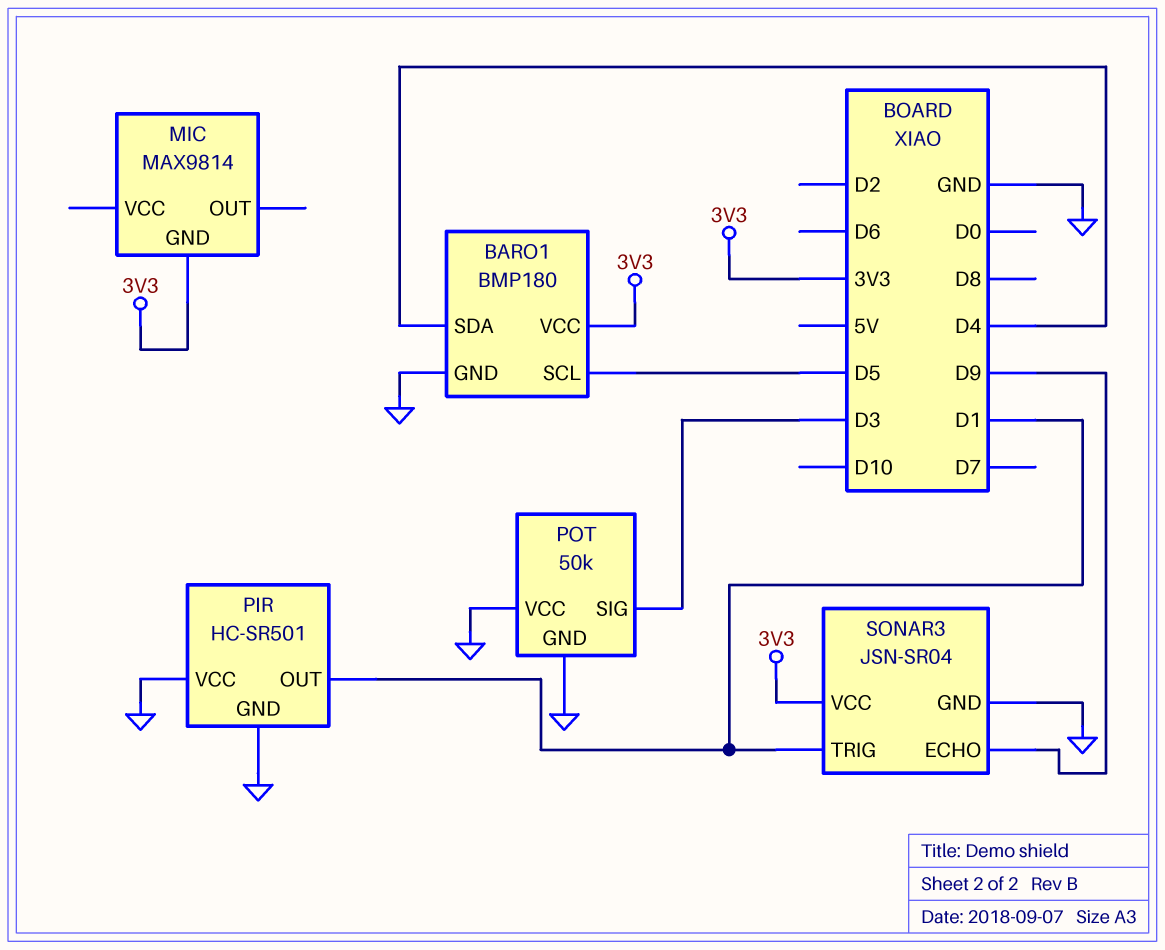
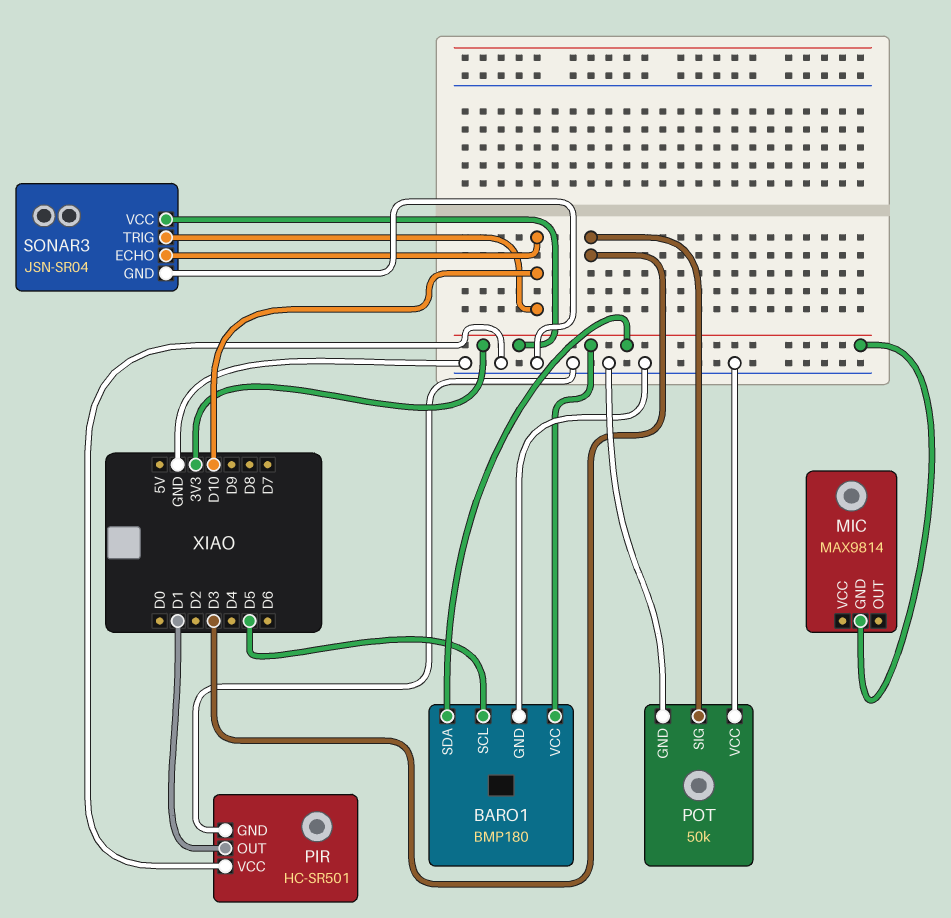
BARO1 pin SDA: D4 -> 3V3
SONAR3 pin ECHO: D9 -> D10
SONAR3 pin TRIG: D1 -> D10

